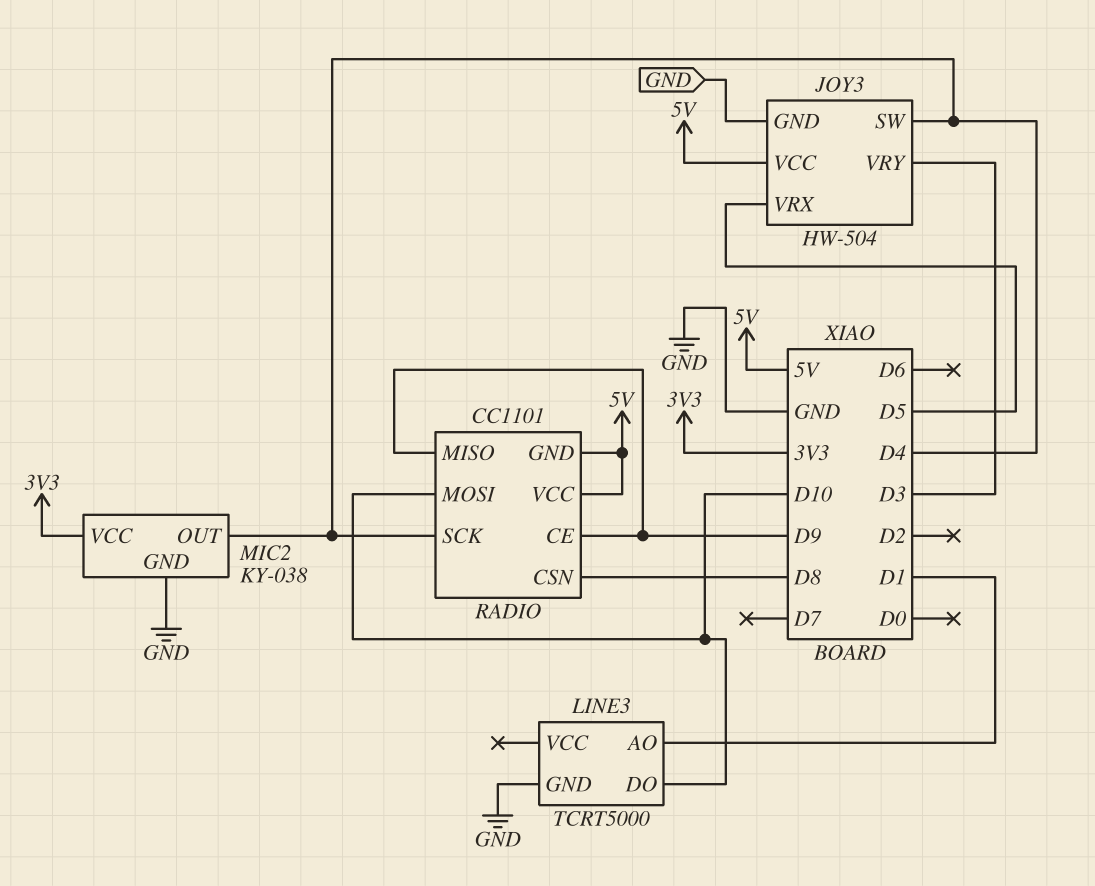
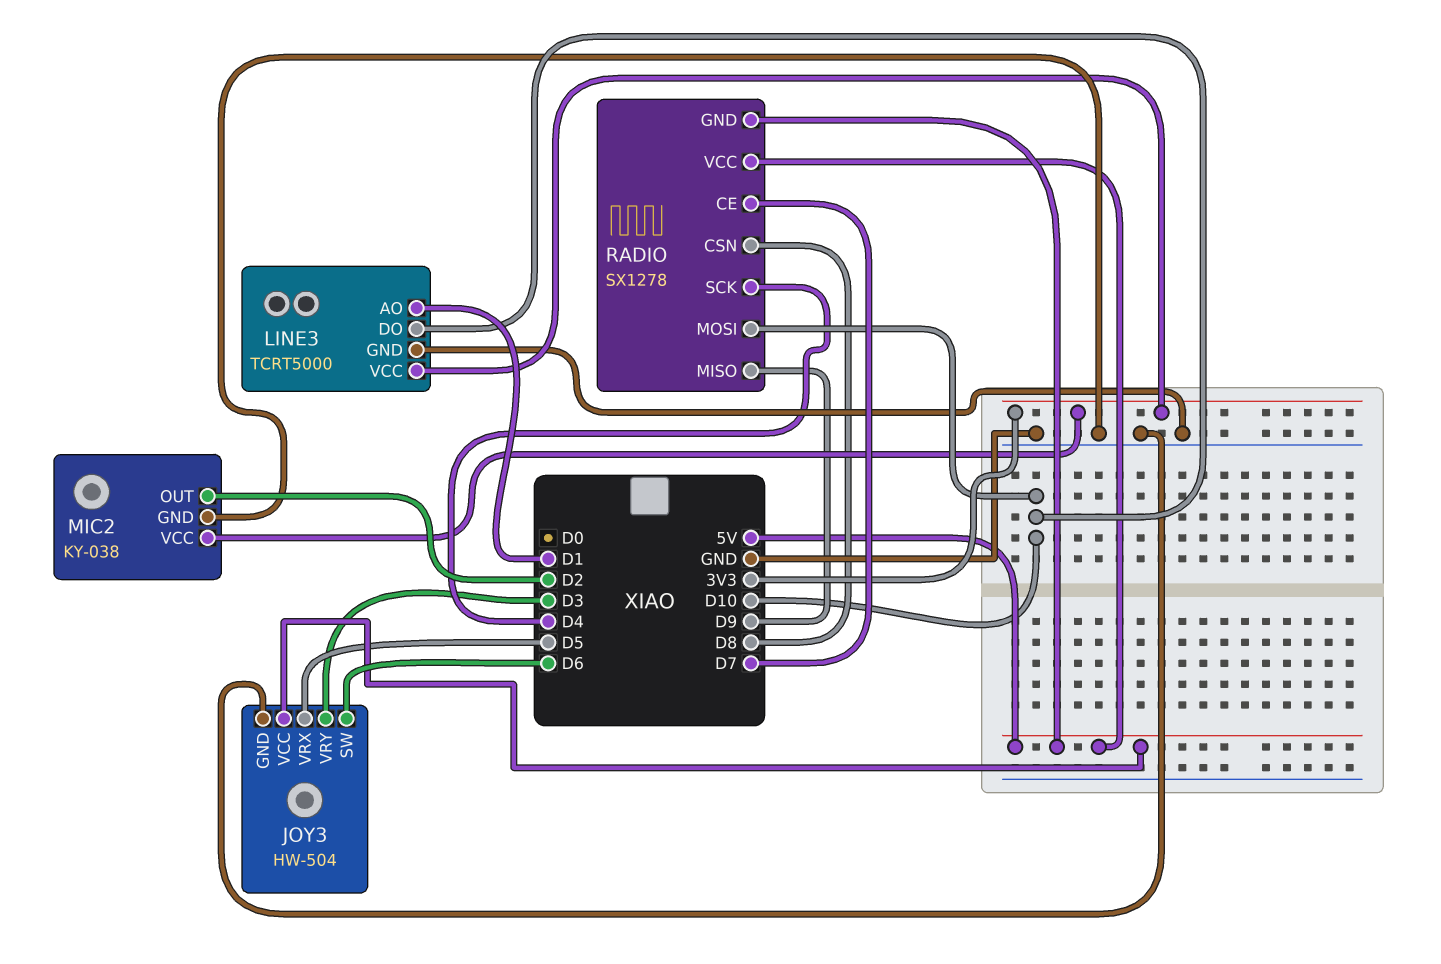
JOY3 pin SW: D4 -> D6
LINE3 pin VCC: none -> 3V3
MIC2 pin OUT: D4 -> D2
RADIO: CC1101 -> SX1278
RADIO pin CE: D9 -> D7

